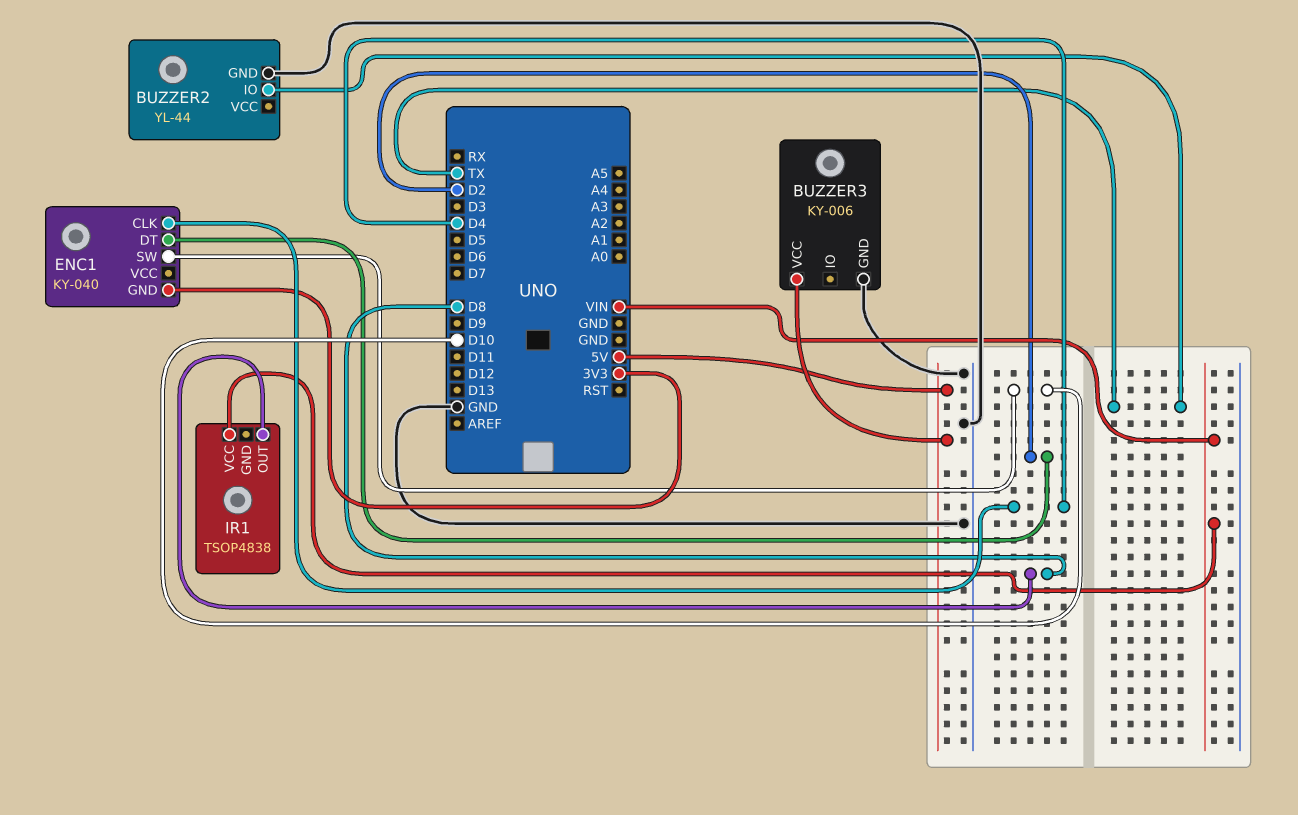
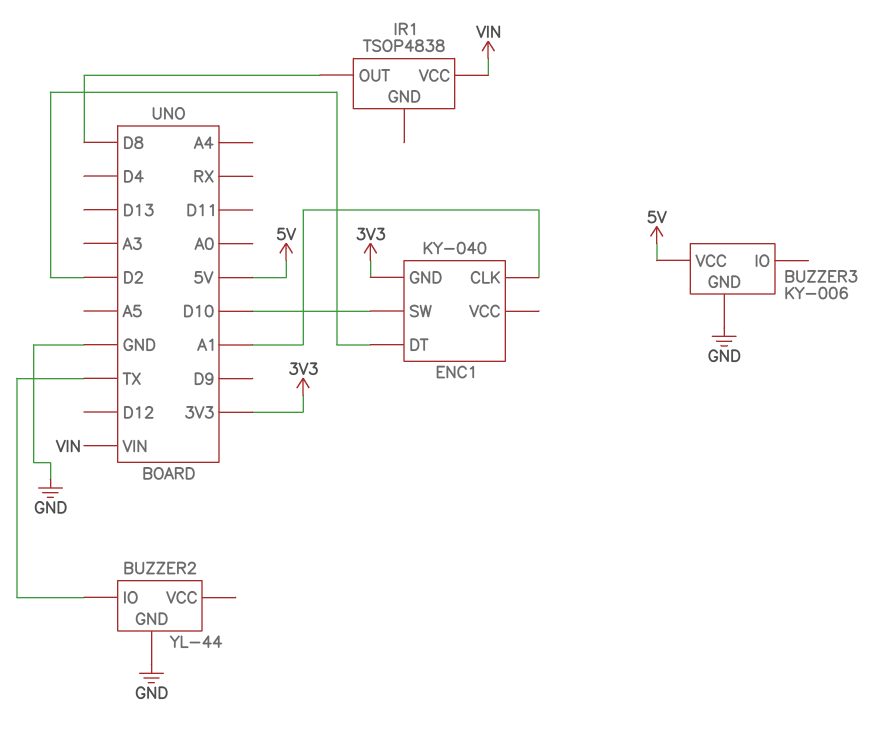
ENC1 pin CLK: D4 -> A1

